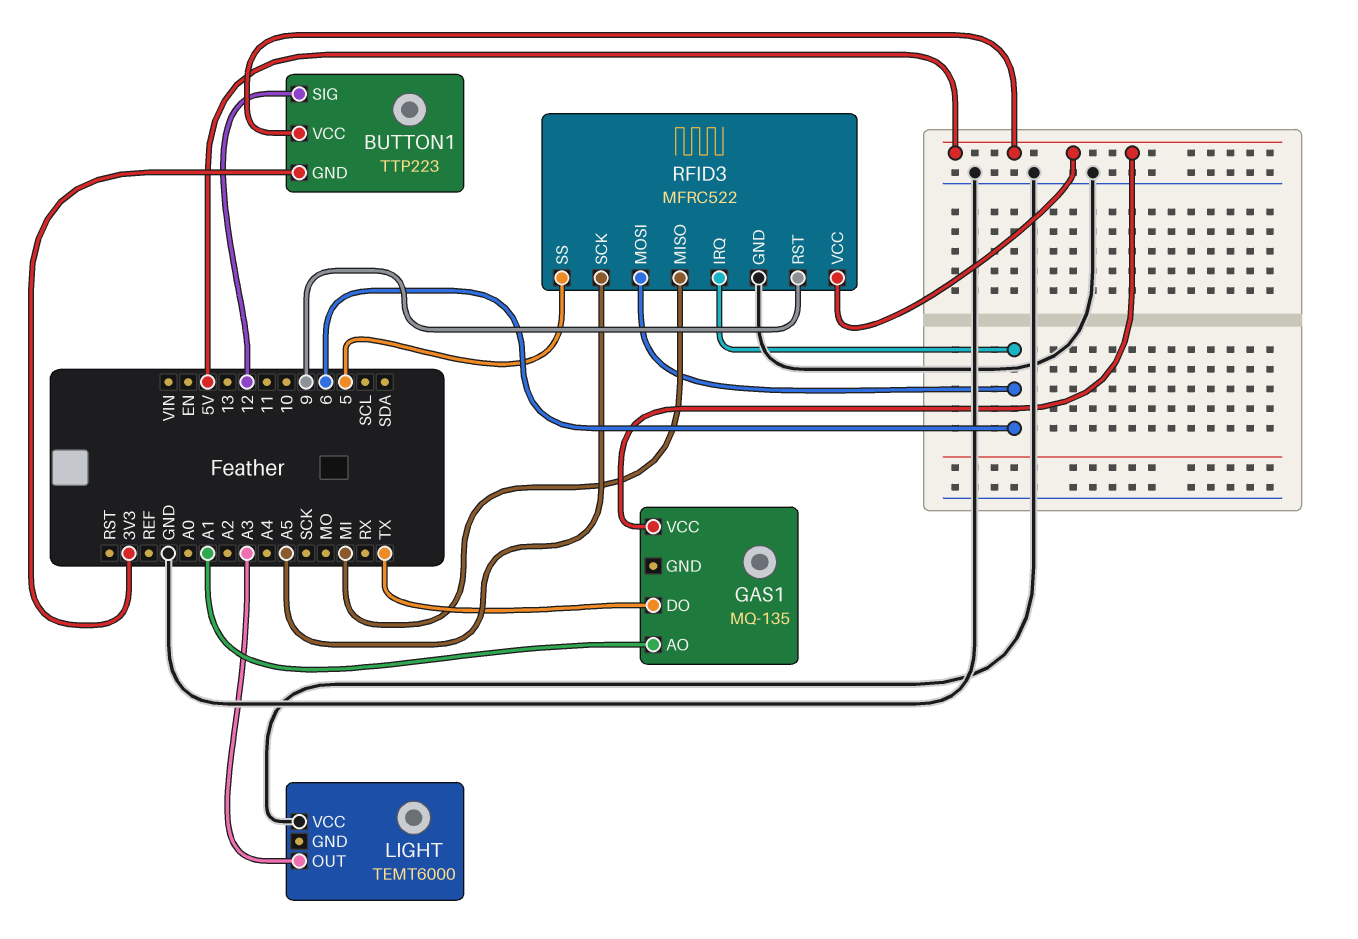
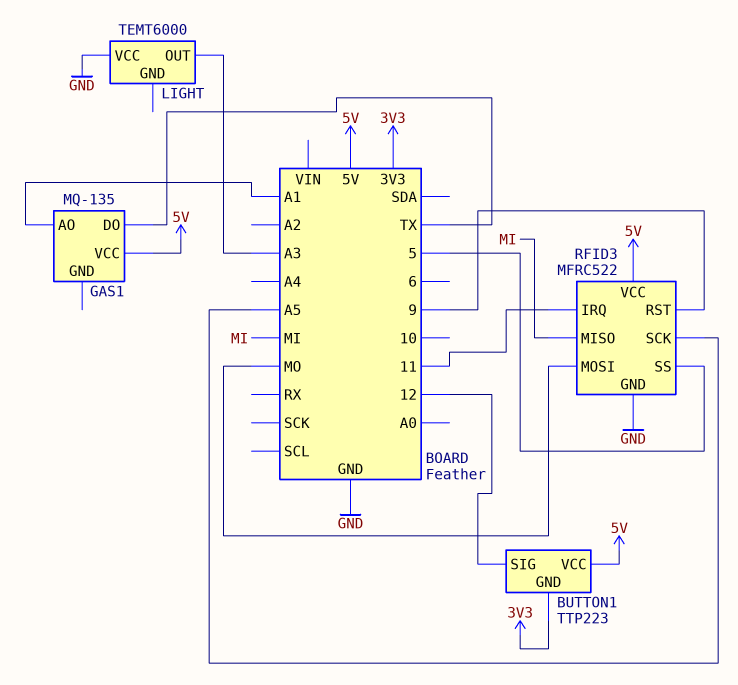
RFID3 pin IRQ: 6 -> 11
RFID3 pin MOSI: 6 -> MO

